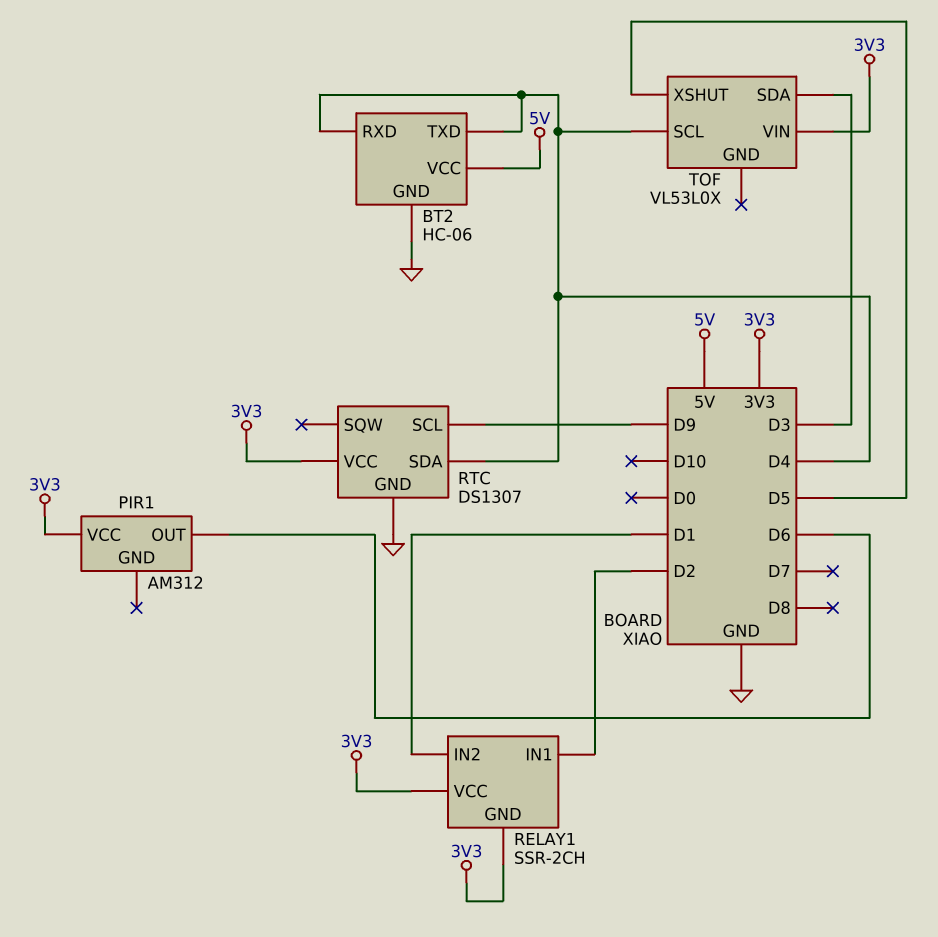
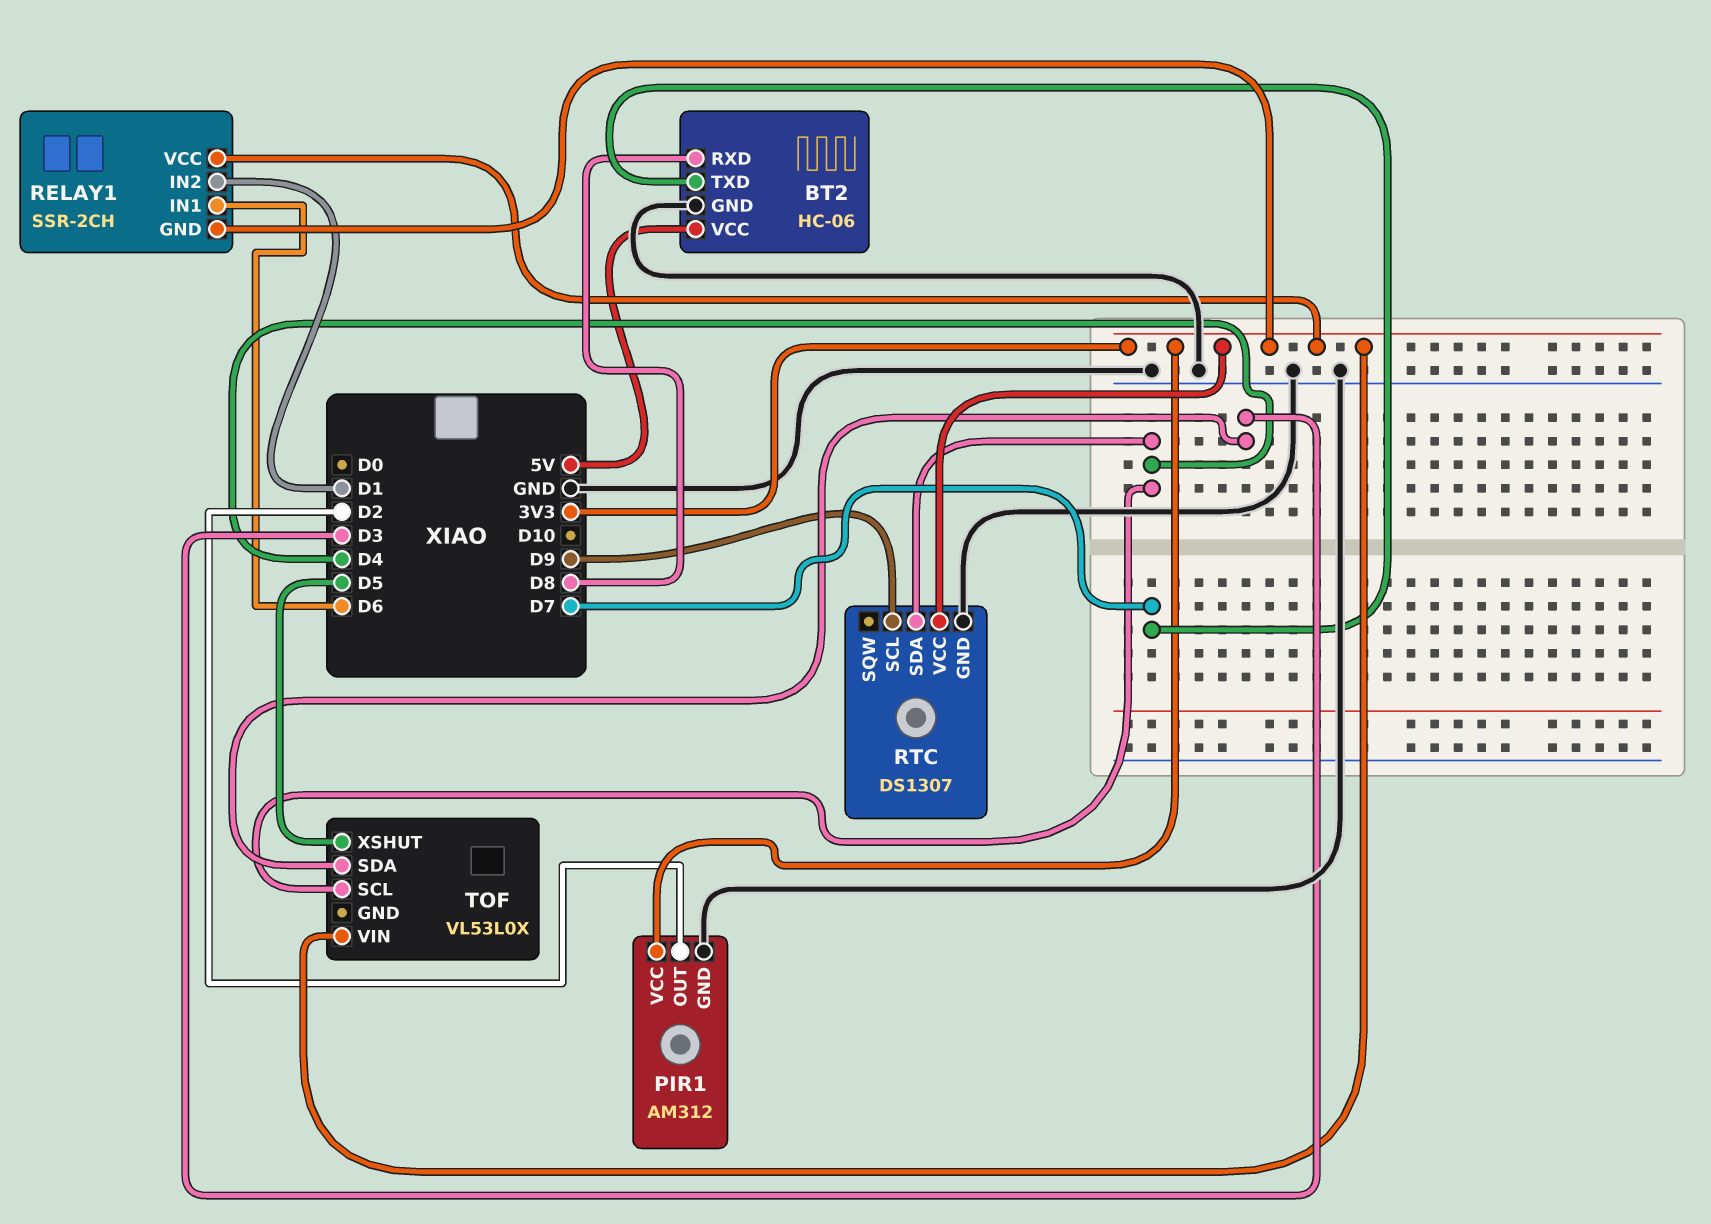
BT2 pin RXD: D4 -> D8
BT2 pin TXD: D4 -> D7
PIR1 pin GND: none -> GND
PIR1 pin OUT: D6 -> D2
RELAY1 pin IN1: D2 -> D6

